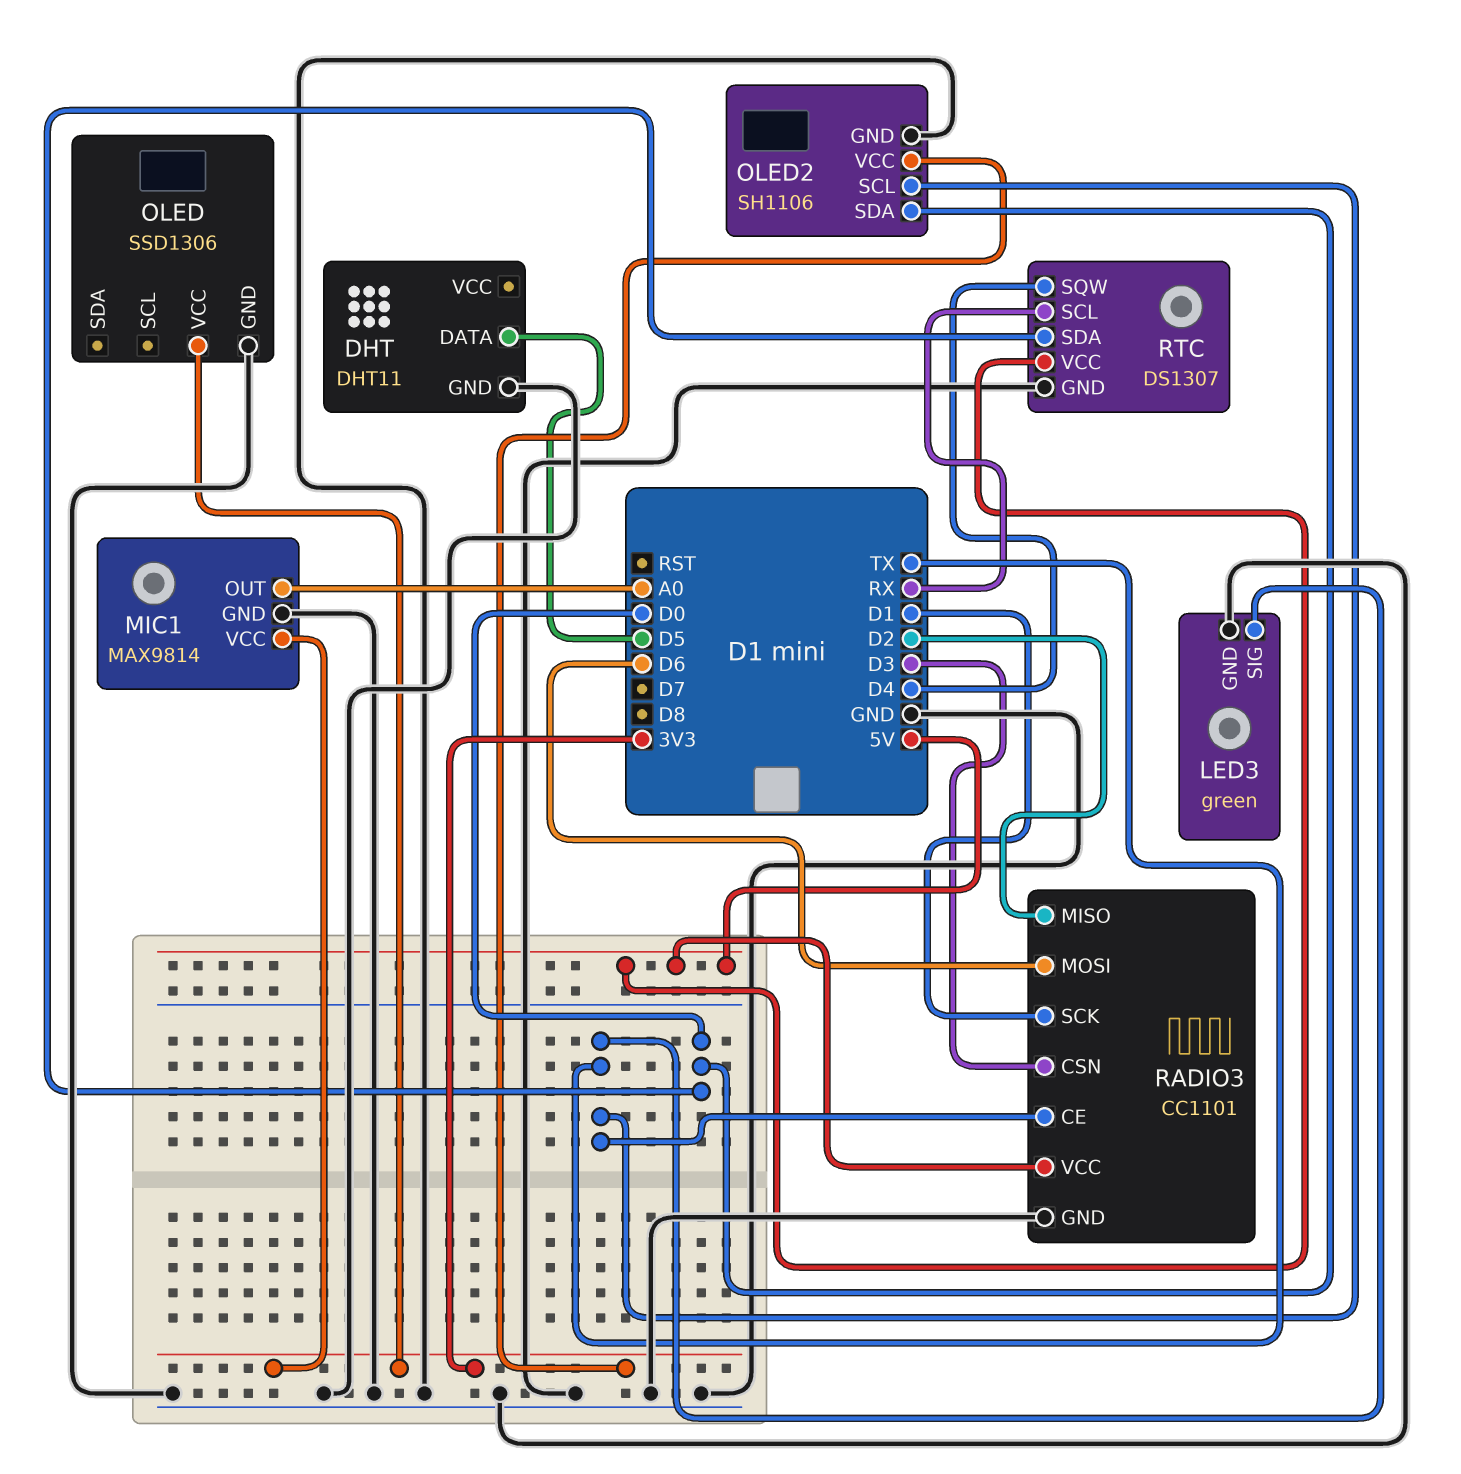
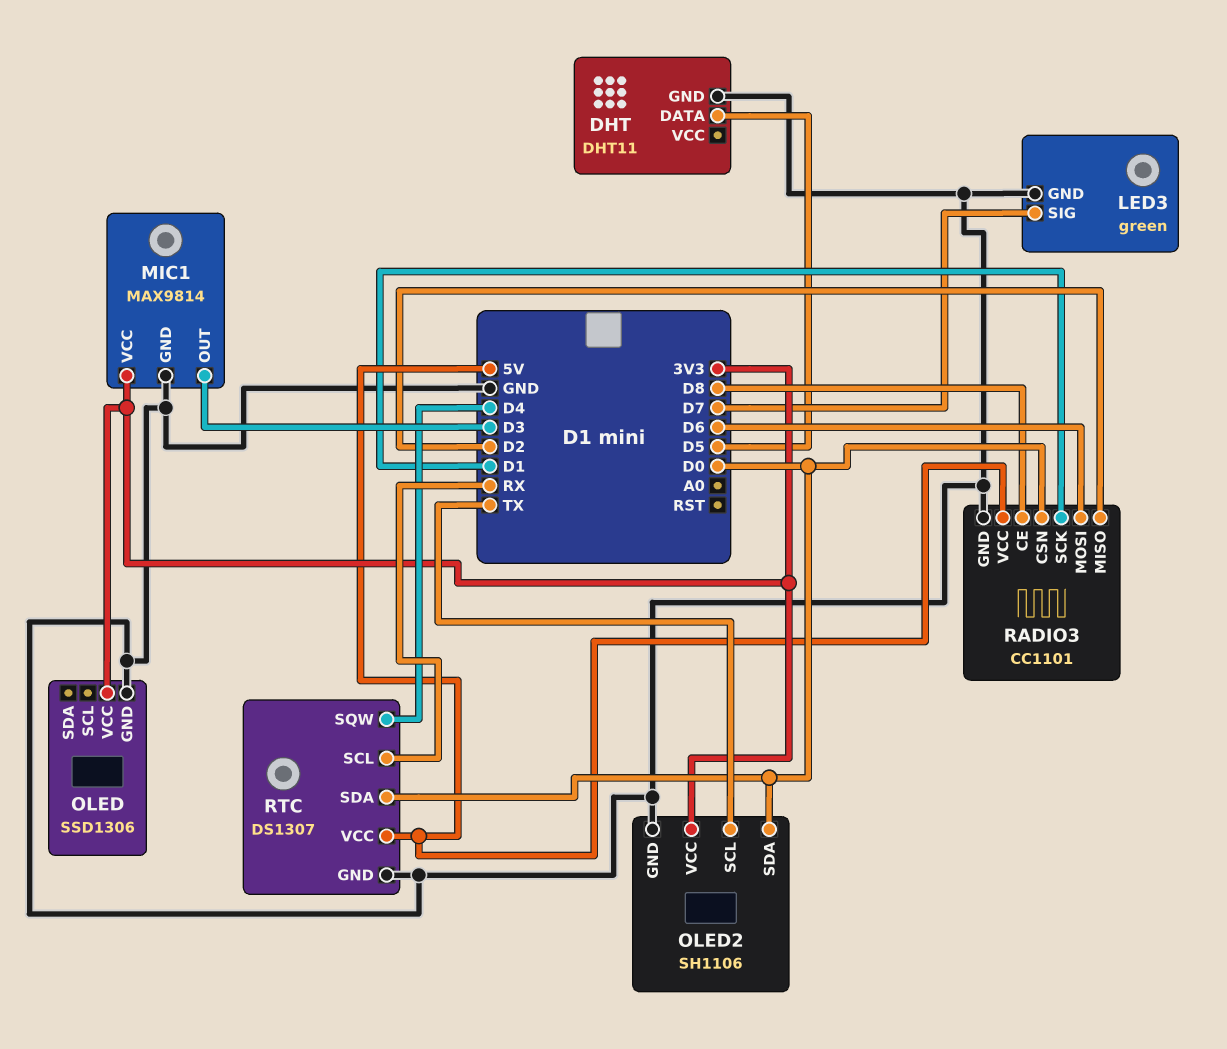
LED3 pin SIG: TX -> D7
MIC1 pin OUT: A0 -> D3
RADIO3 pin CE: TX -> D8
RADIO3 pin CSN: D3 -> D0

